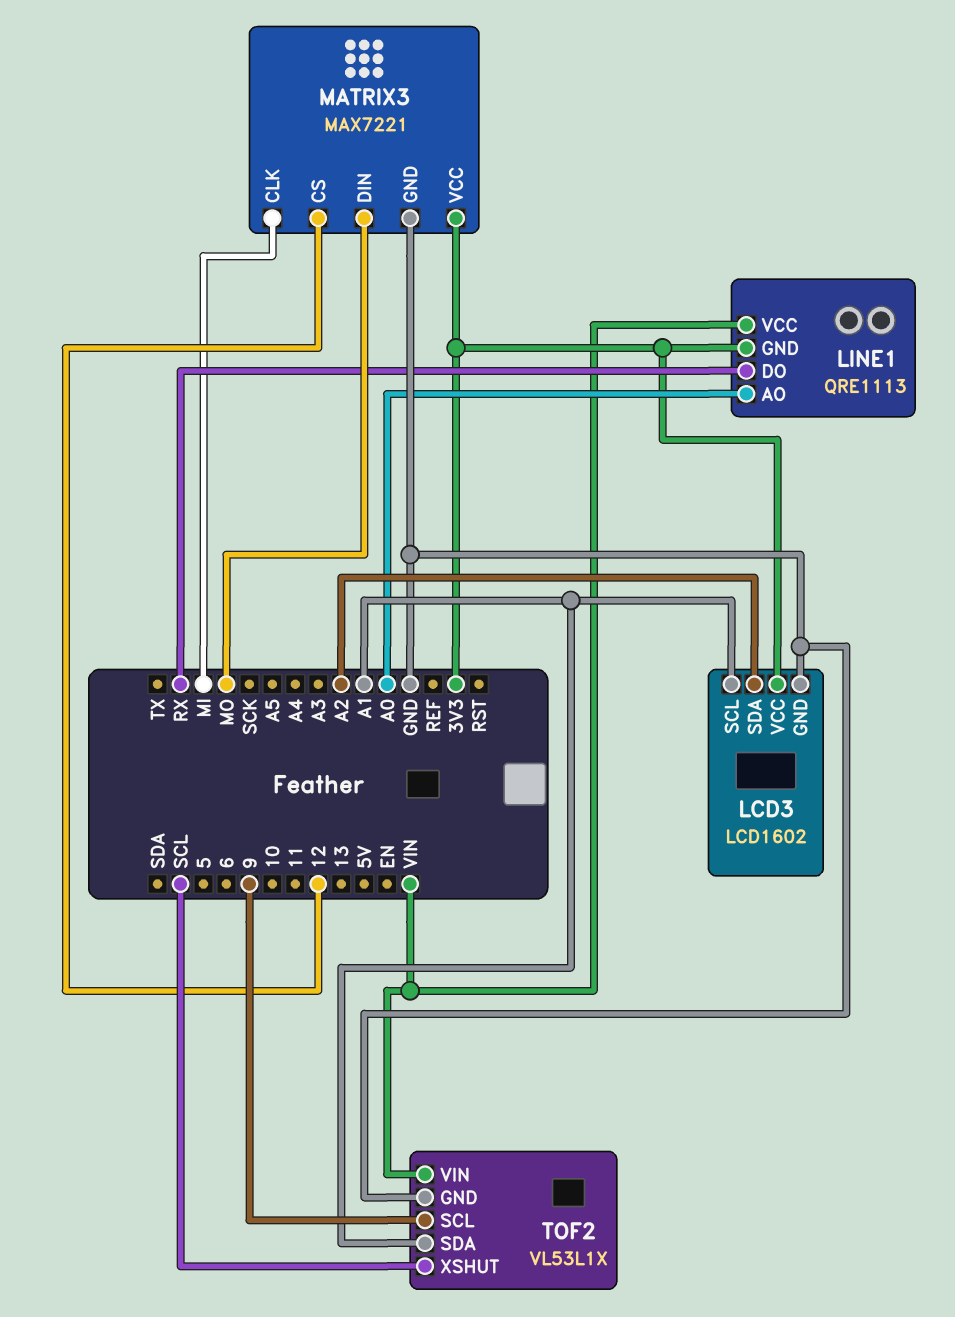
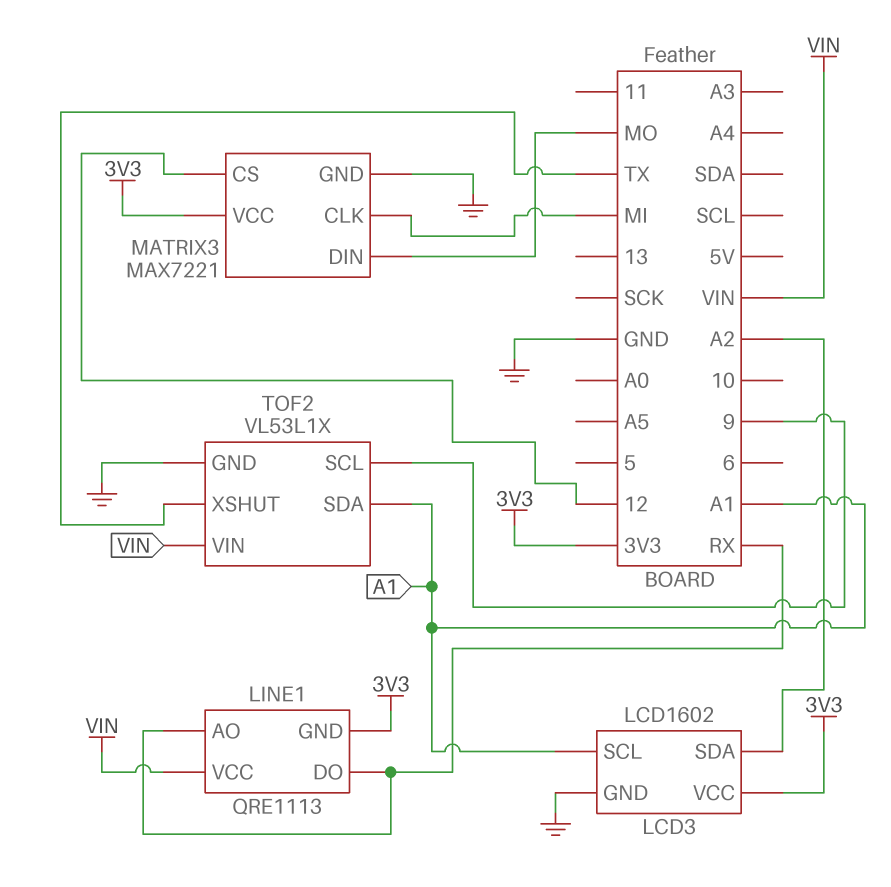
LINE1 pin AO: A0 -> RX
TOF2 pin XSHUT: SCL -> TX

